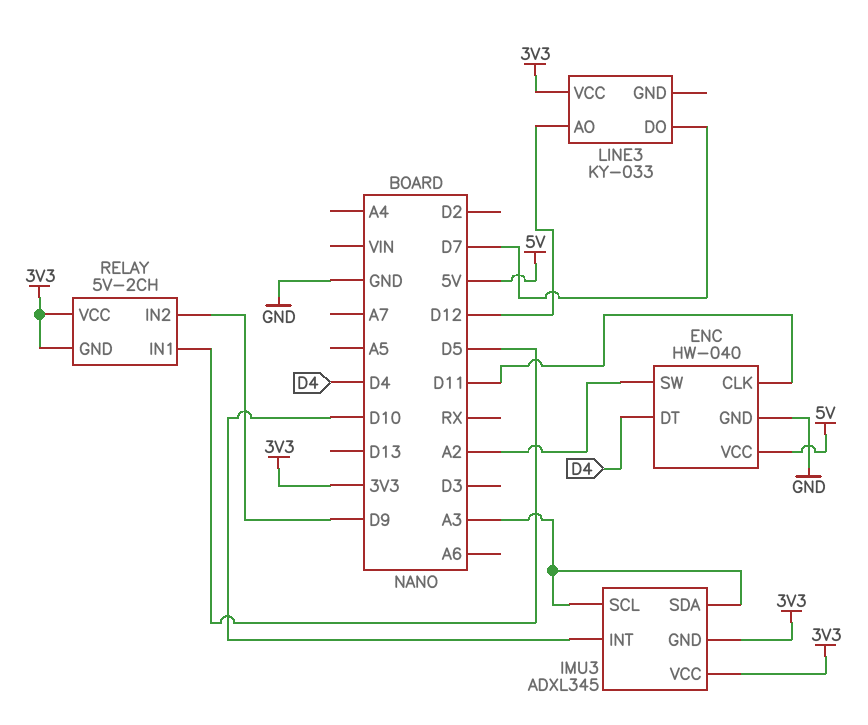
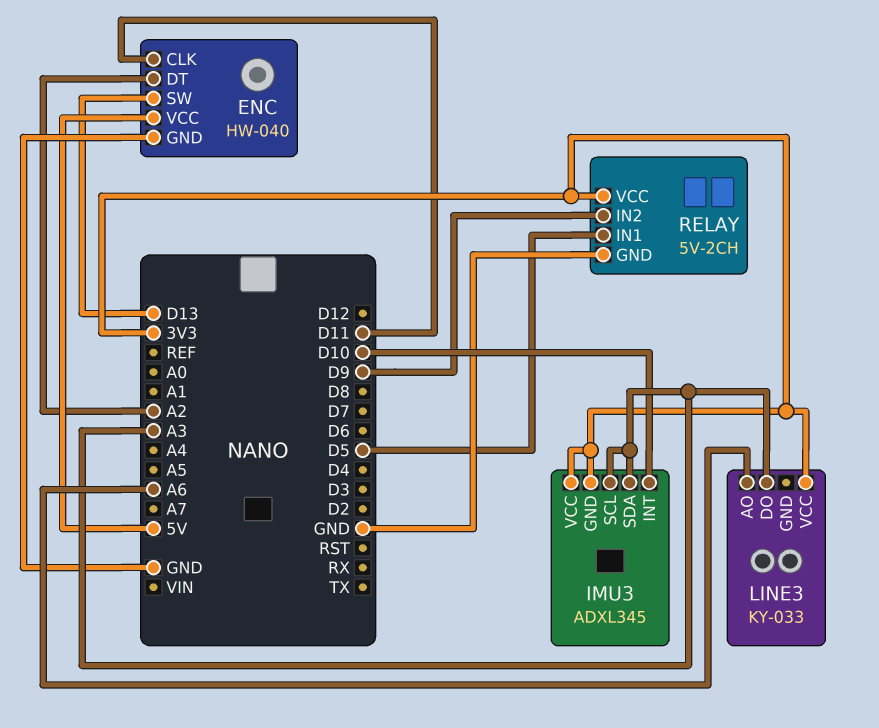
ENC pin DT: D4 -> A2
ENC pin SW: A2 -> D13
LINE3 pin AO: D12 -> A6
LINE3 pin DO: D7 -> A3
RELAY pin GND: 3V3 -> GND

